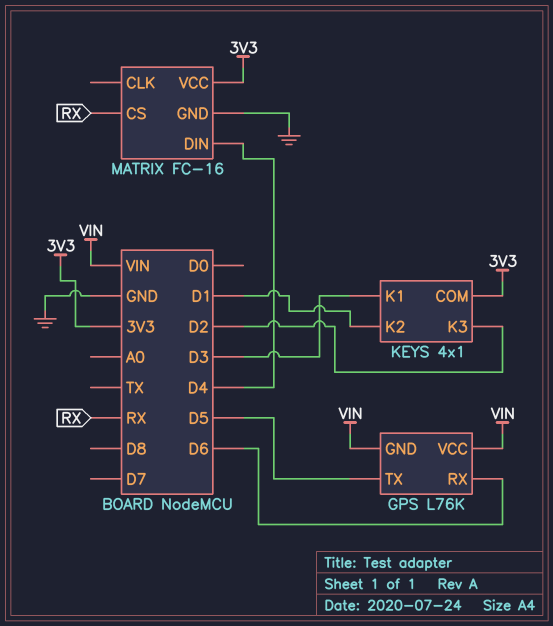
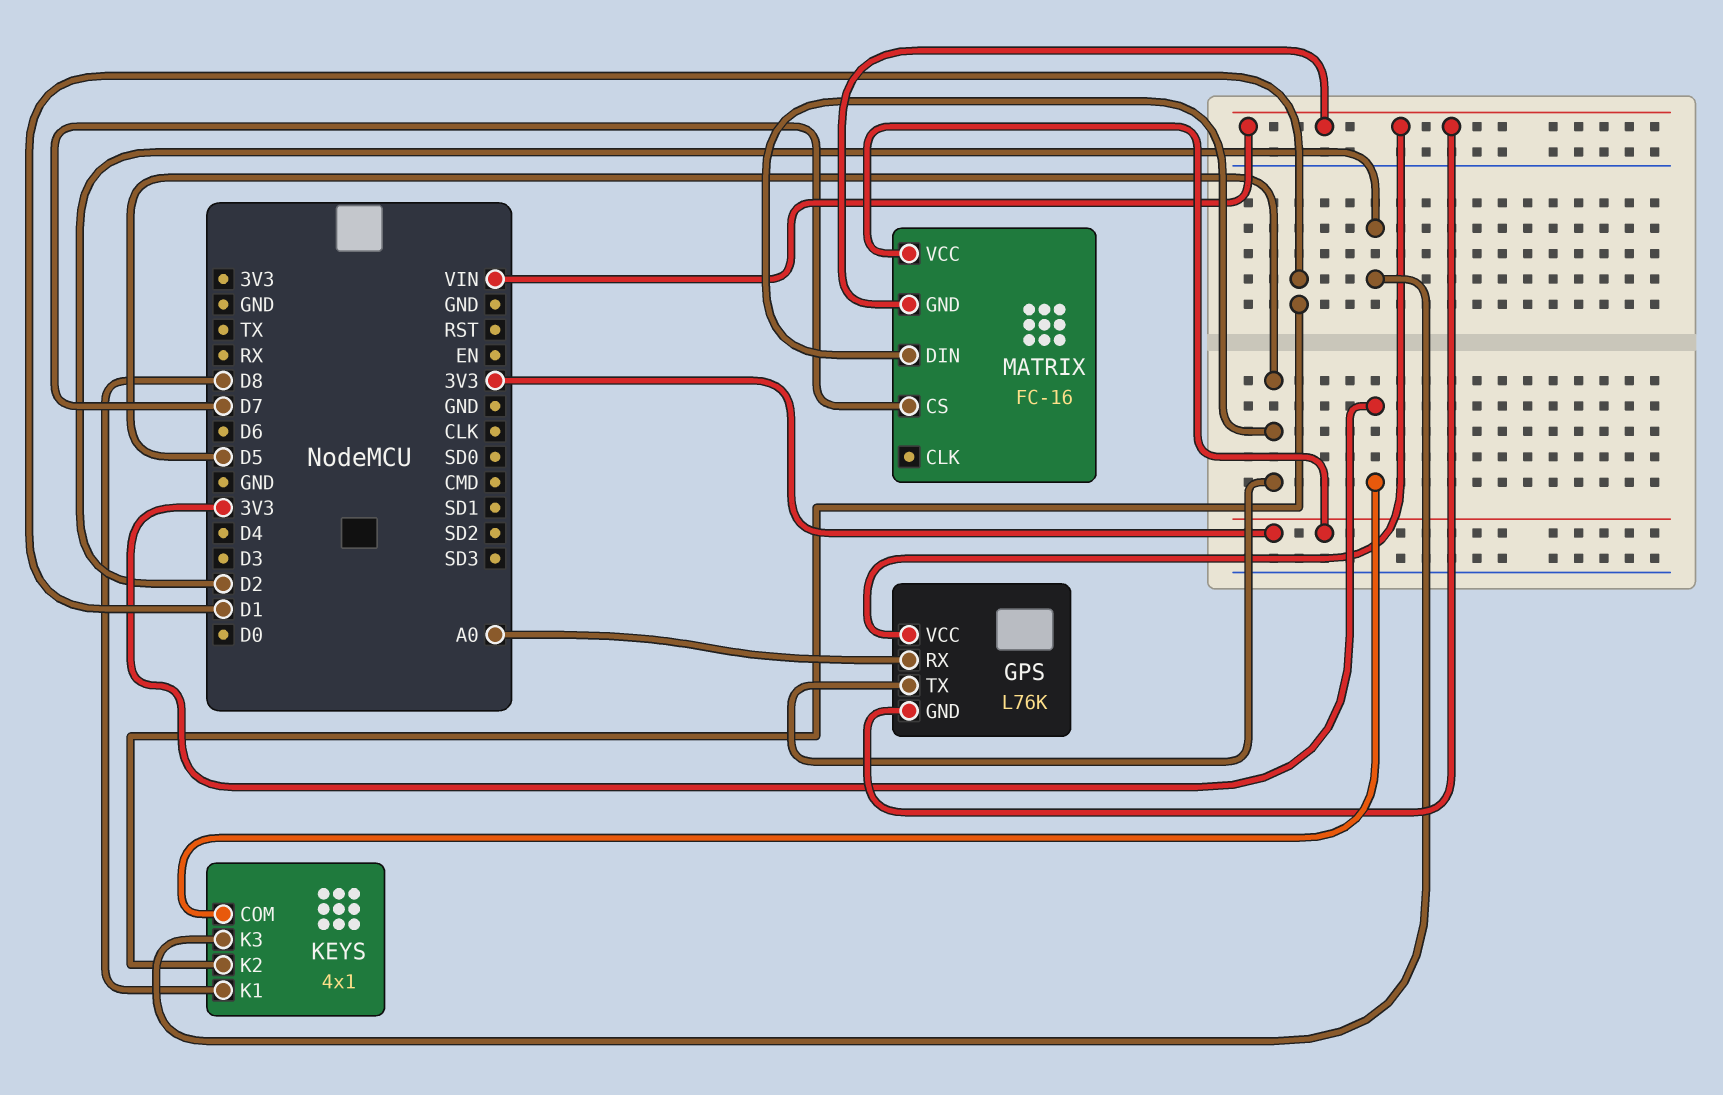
GPS pin RX: D6 -> A0
KEYS pin K1: D3 -> D8
MATRIX pin CS: RX -> D7
MATRIX pin DIN: D4 -> D5
MATRIX pin GND: GND -> VIN

